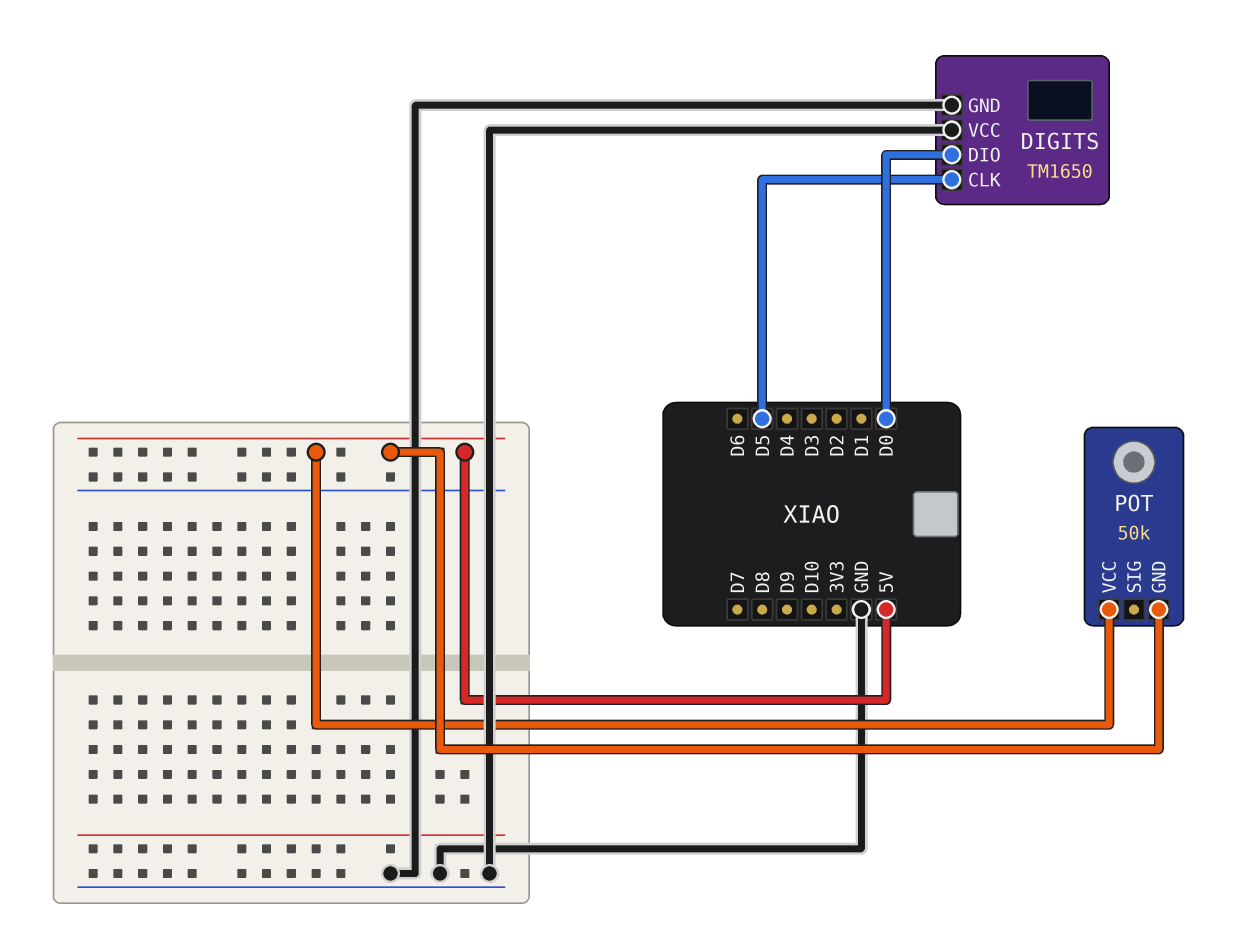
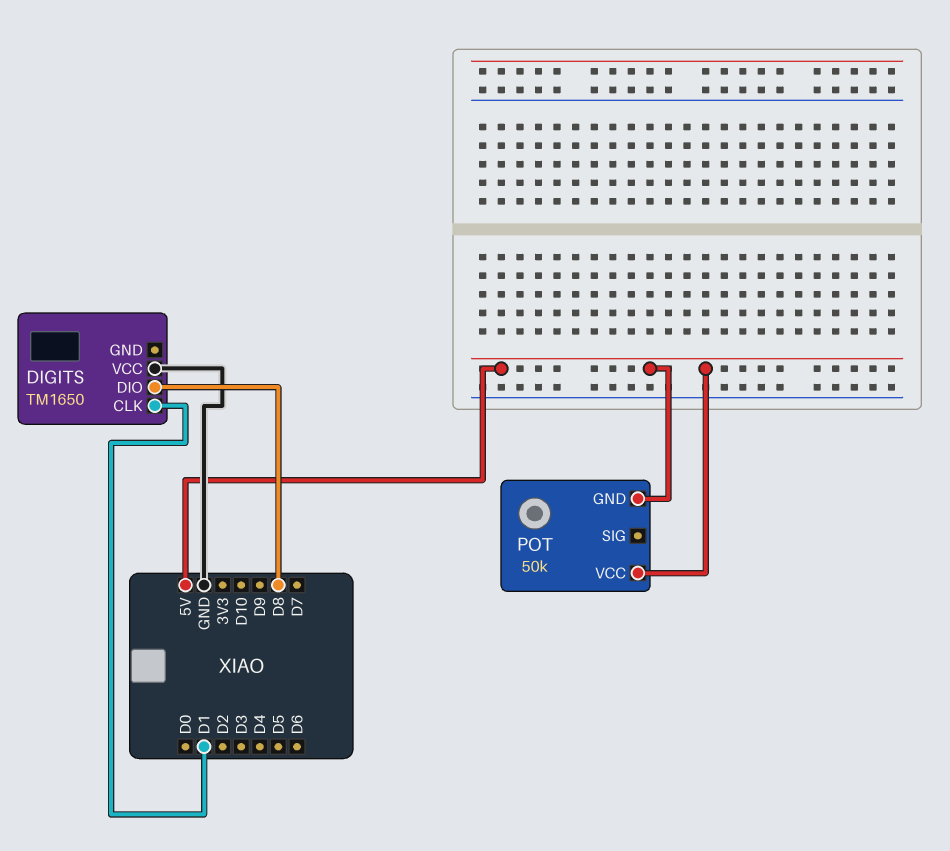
DIGITS pin CLK: D5 -> D1
DIGITS pin DIO: D0 -> D8
DIGITS pin GND: GND -> none

